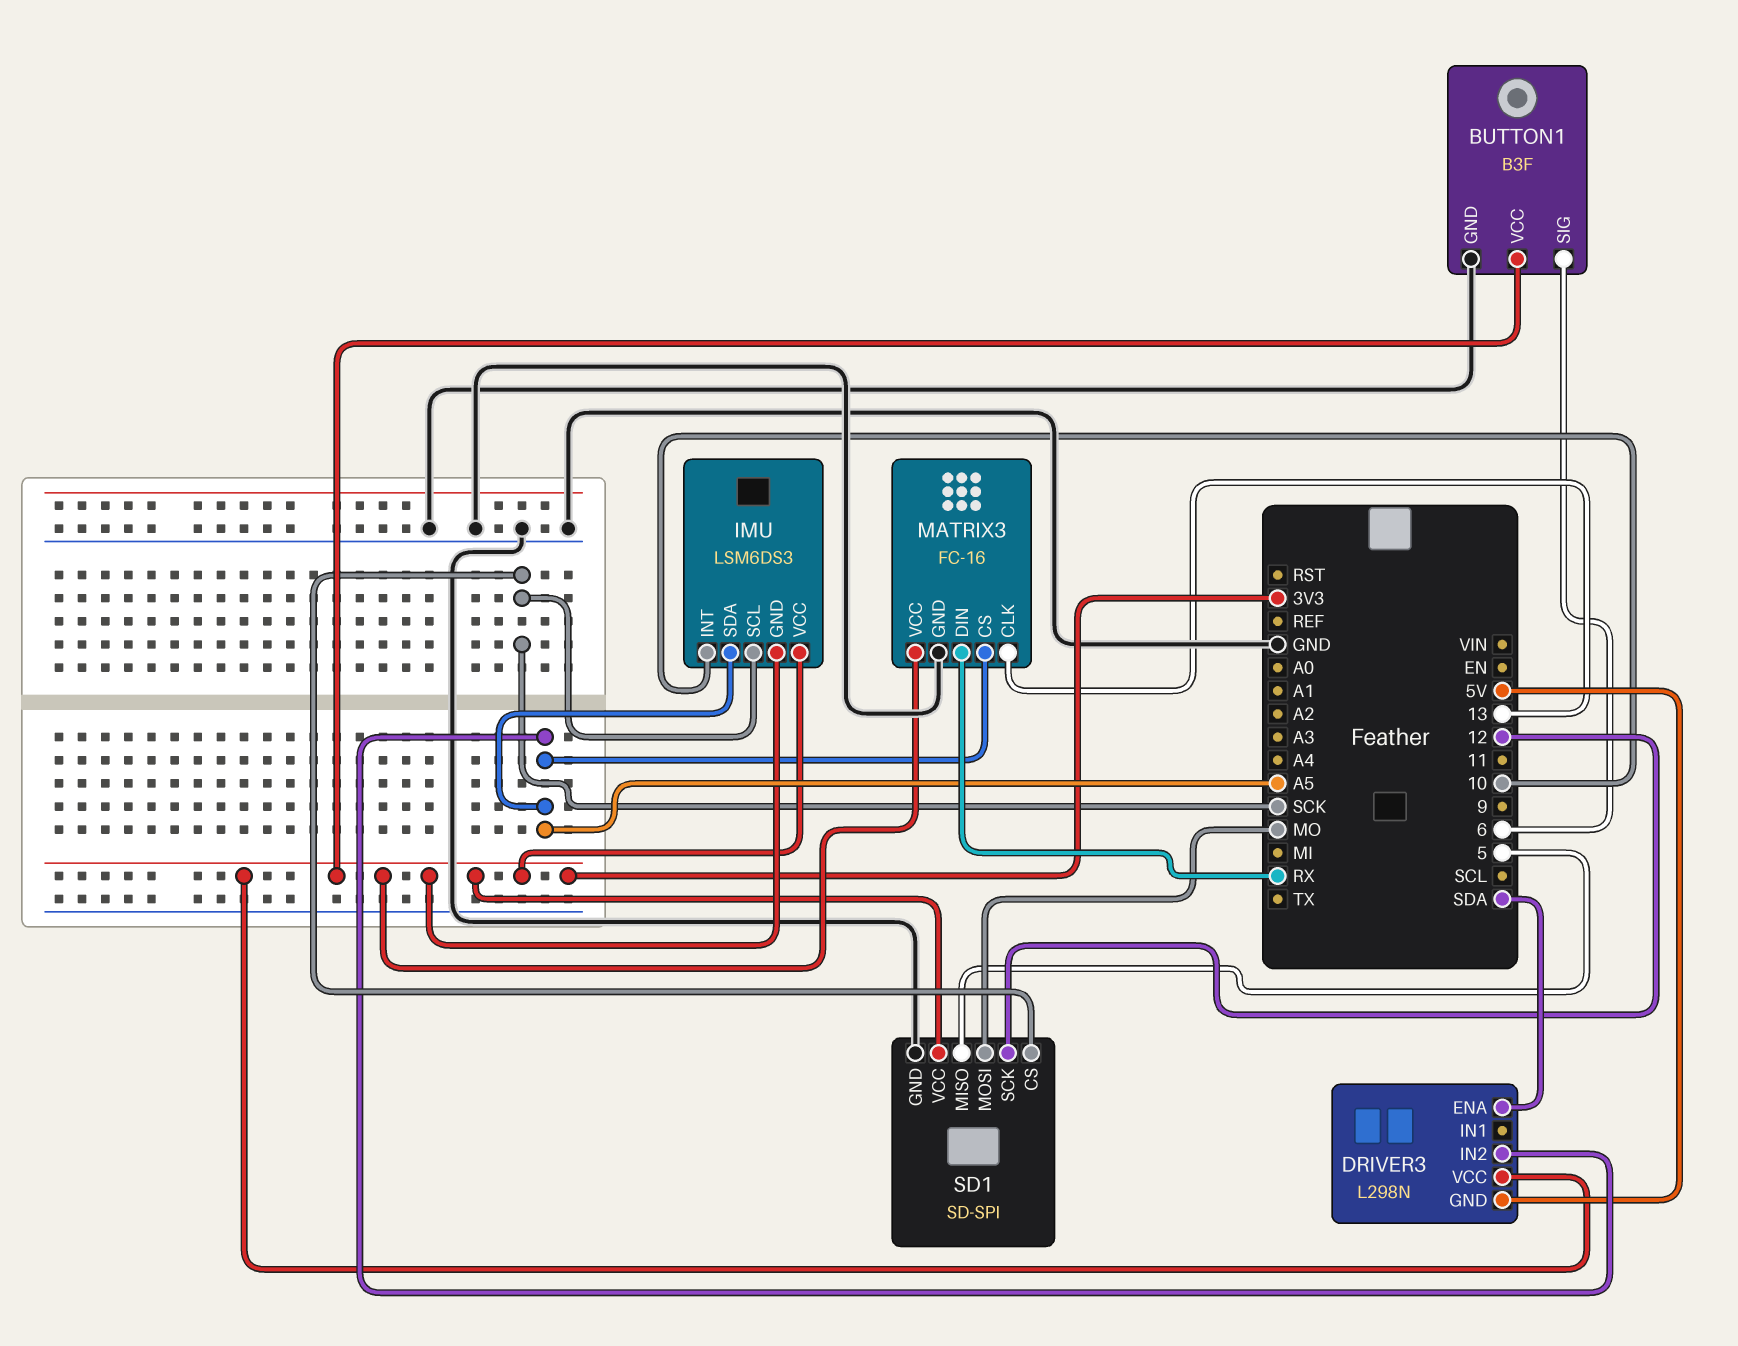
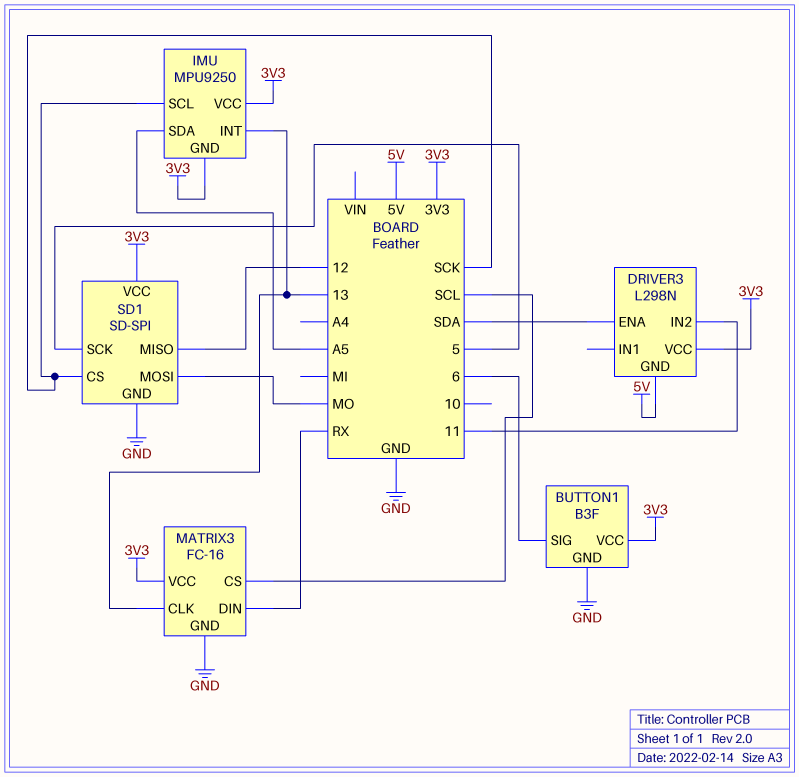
DRIVER3 pin IN2: A5 -> 11
IMU: LSM6DS3 -> MPU9250
IMU pin INT: 10 -> 13
MATRIX3 pin CS: A5 -> SCL
SD1 pin MISO: 5 -> 12
SD1 pin SCK: 12 -> 5

